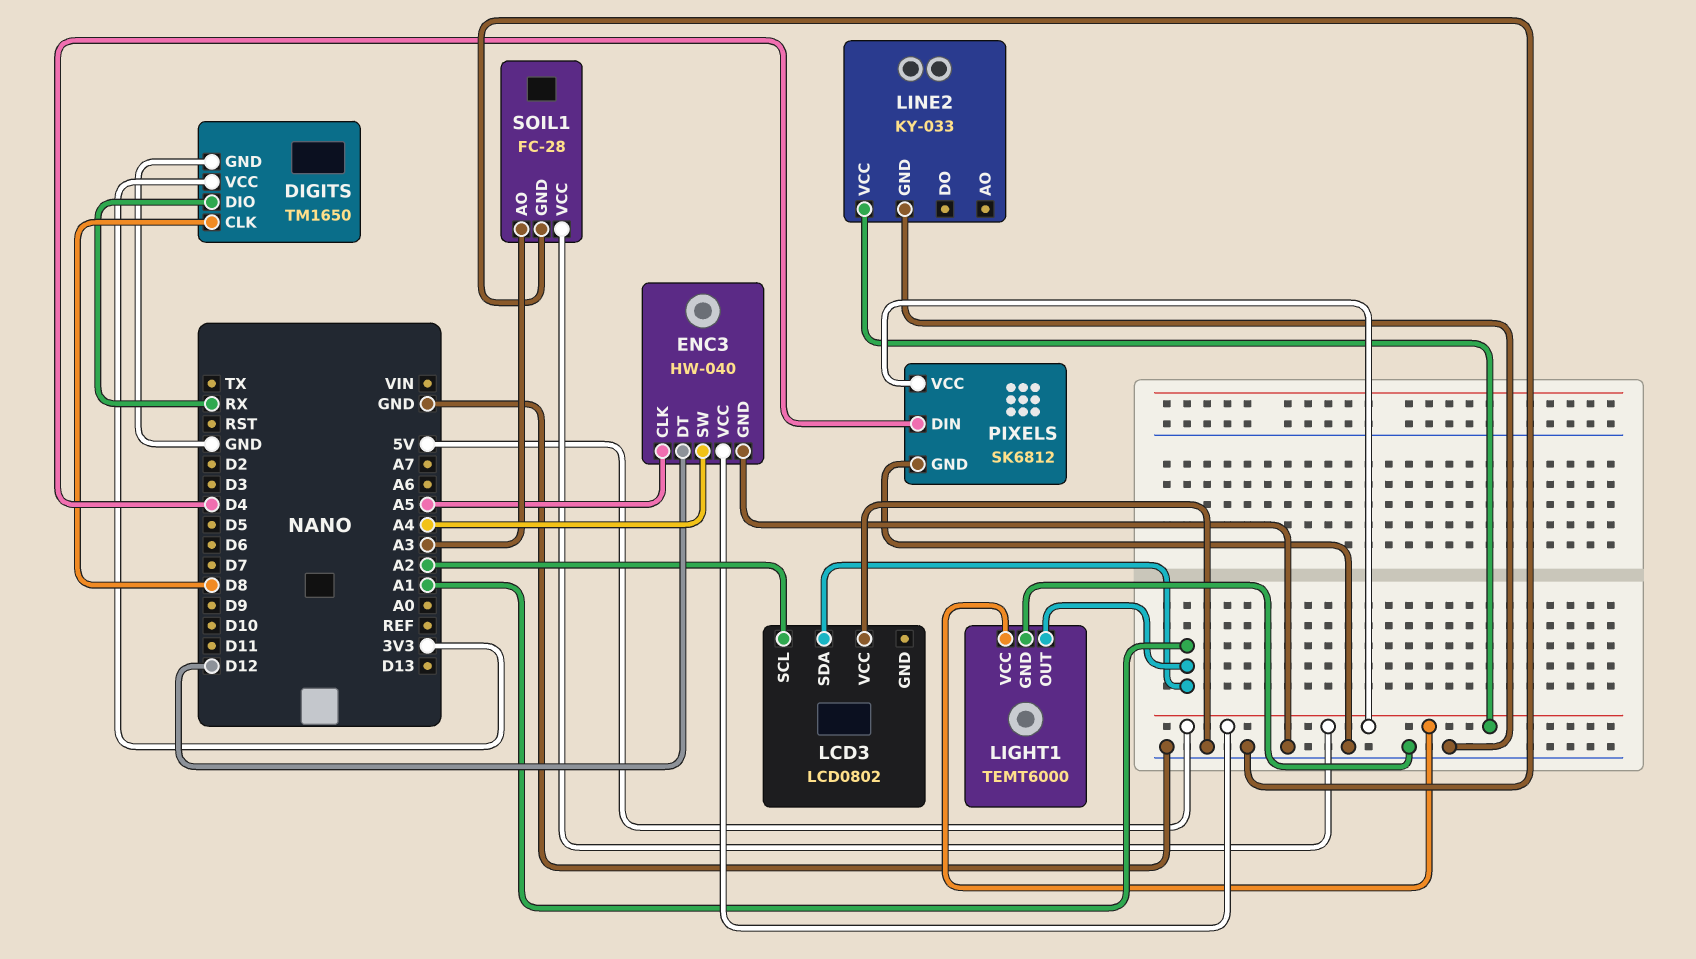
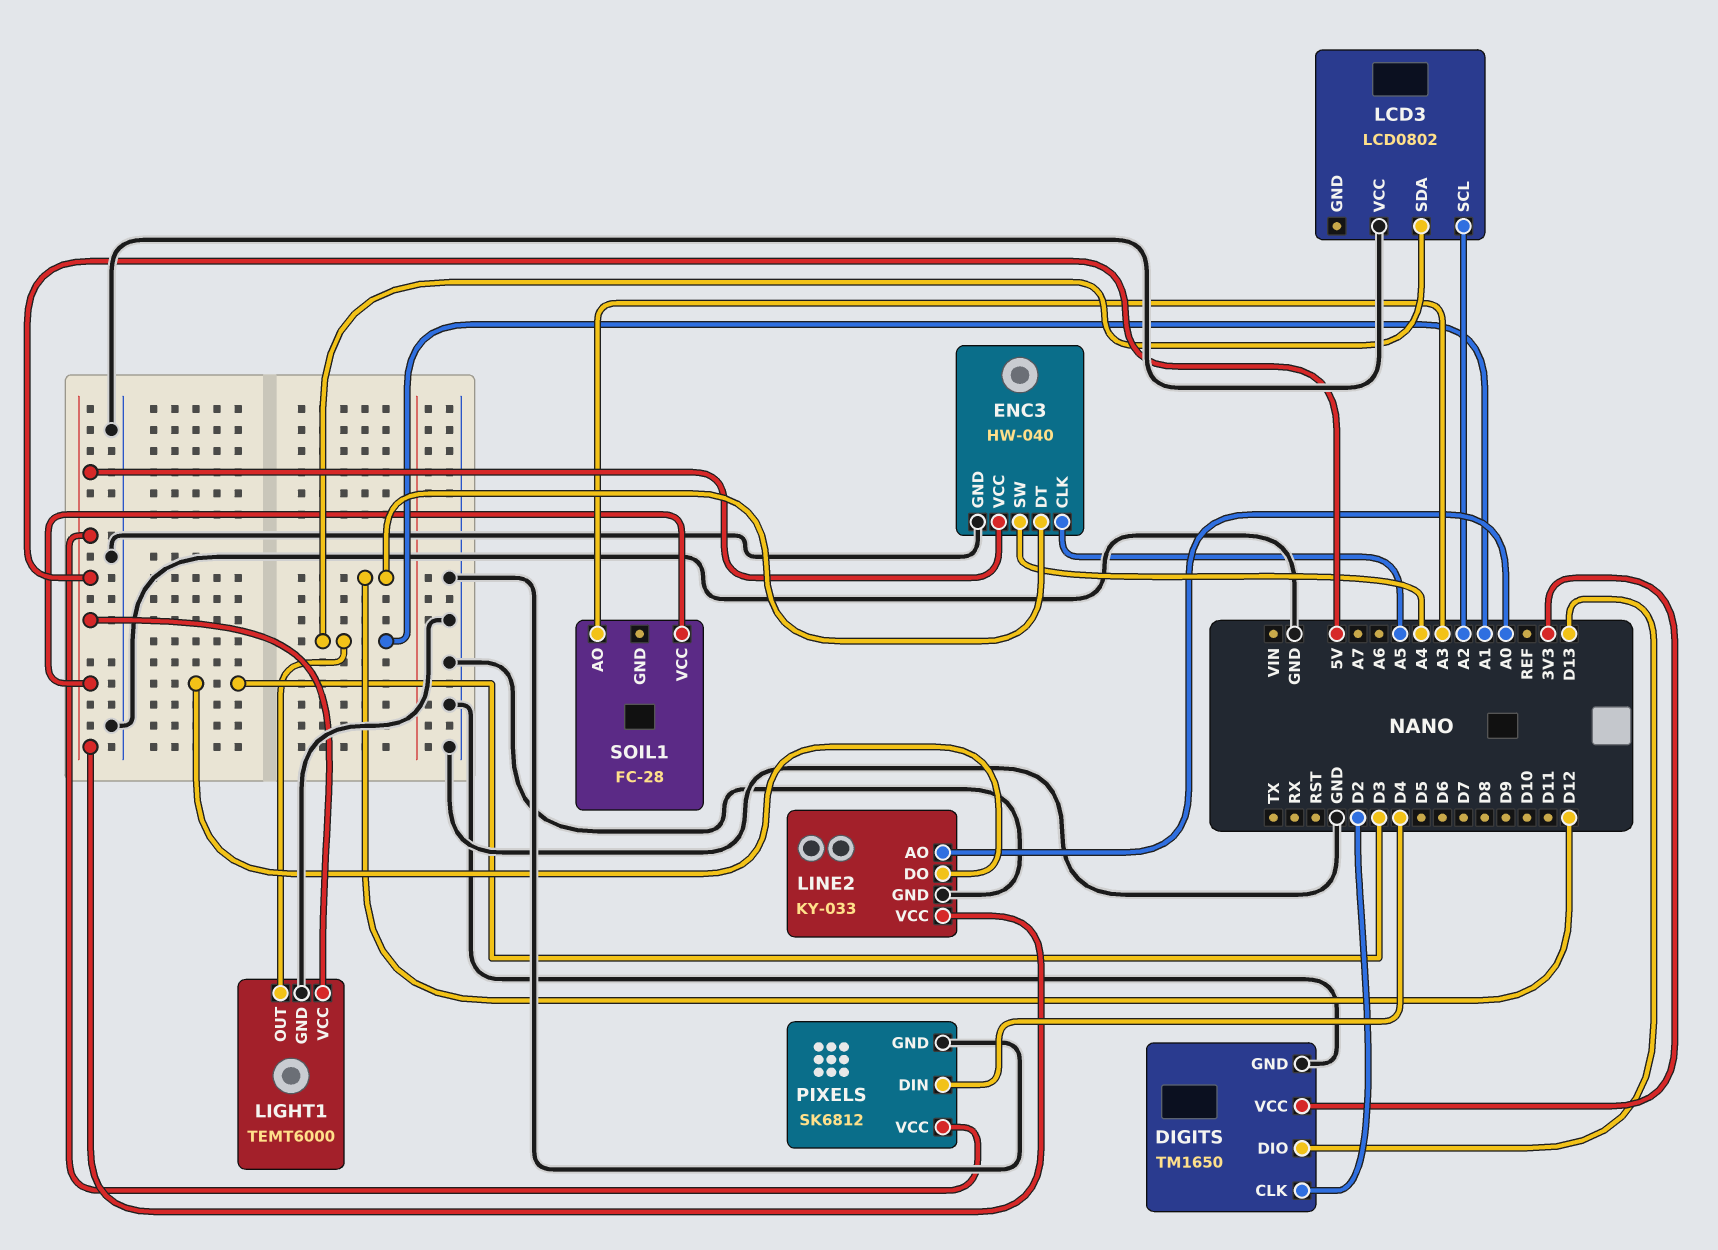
DIGITS pin CLK: D8 -> D2
DIGITS pin DIO: RX -> D13
LINE2 pin AO: none -> A0
LINE2 pin DO: none -> D3
SOIL1 pin GND: GND -> none

